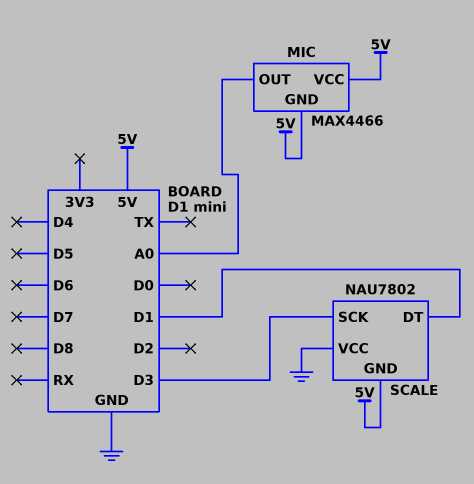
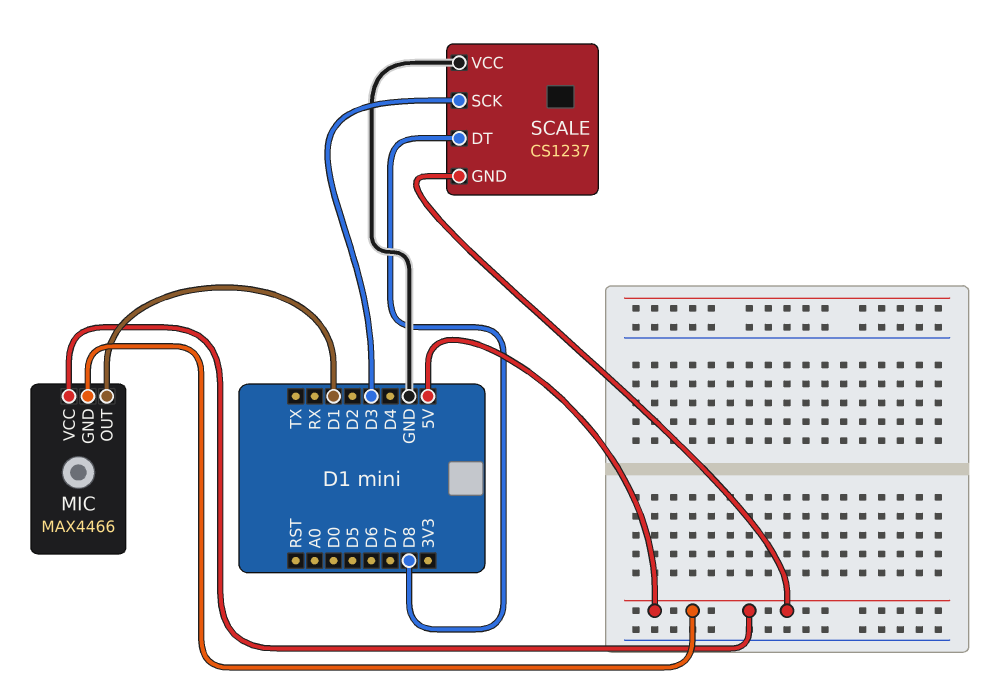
MIC pin OUT: A0 -> D1
SCALE: NAU7802 -> CS1237
SCALE pin DT: D1 -> D8

